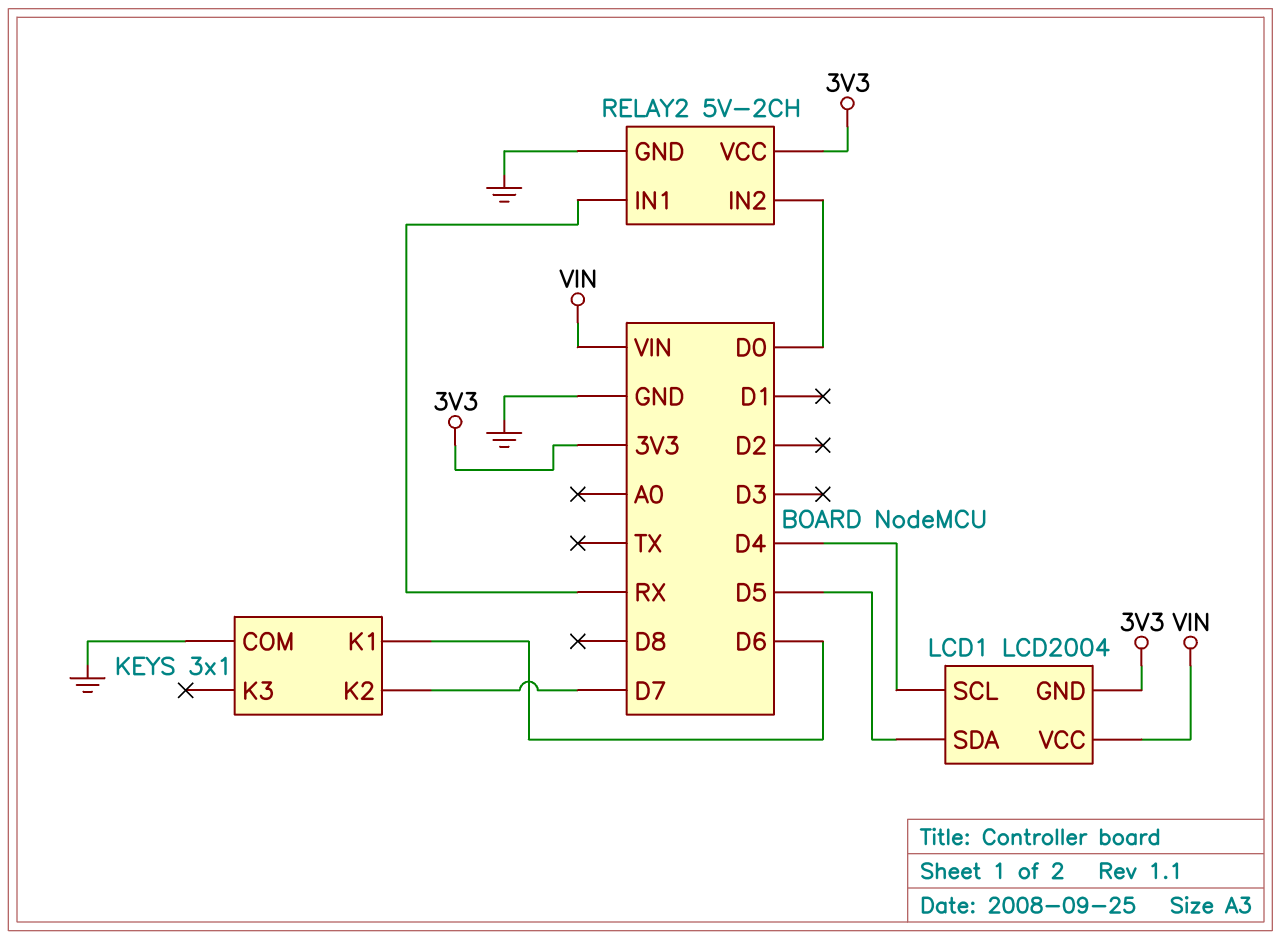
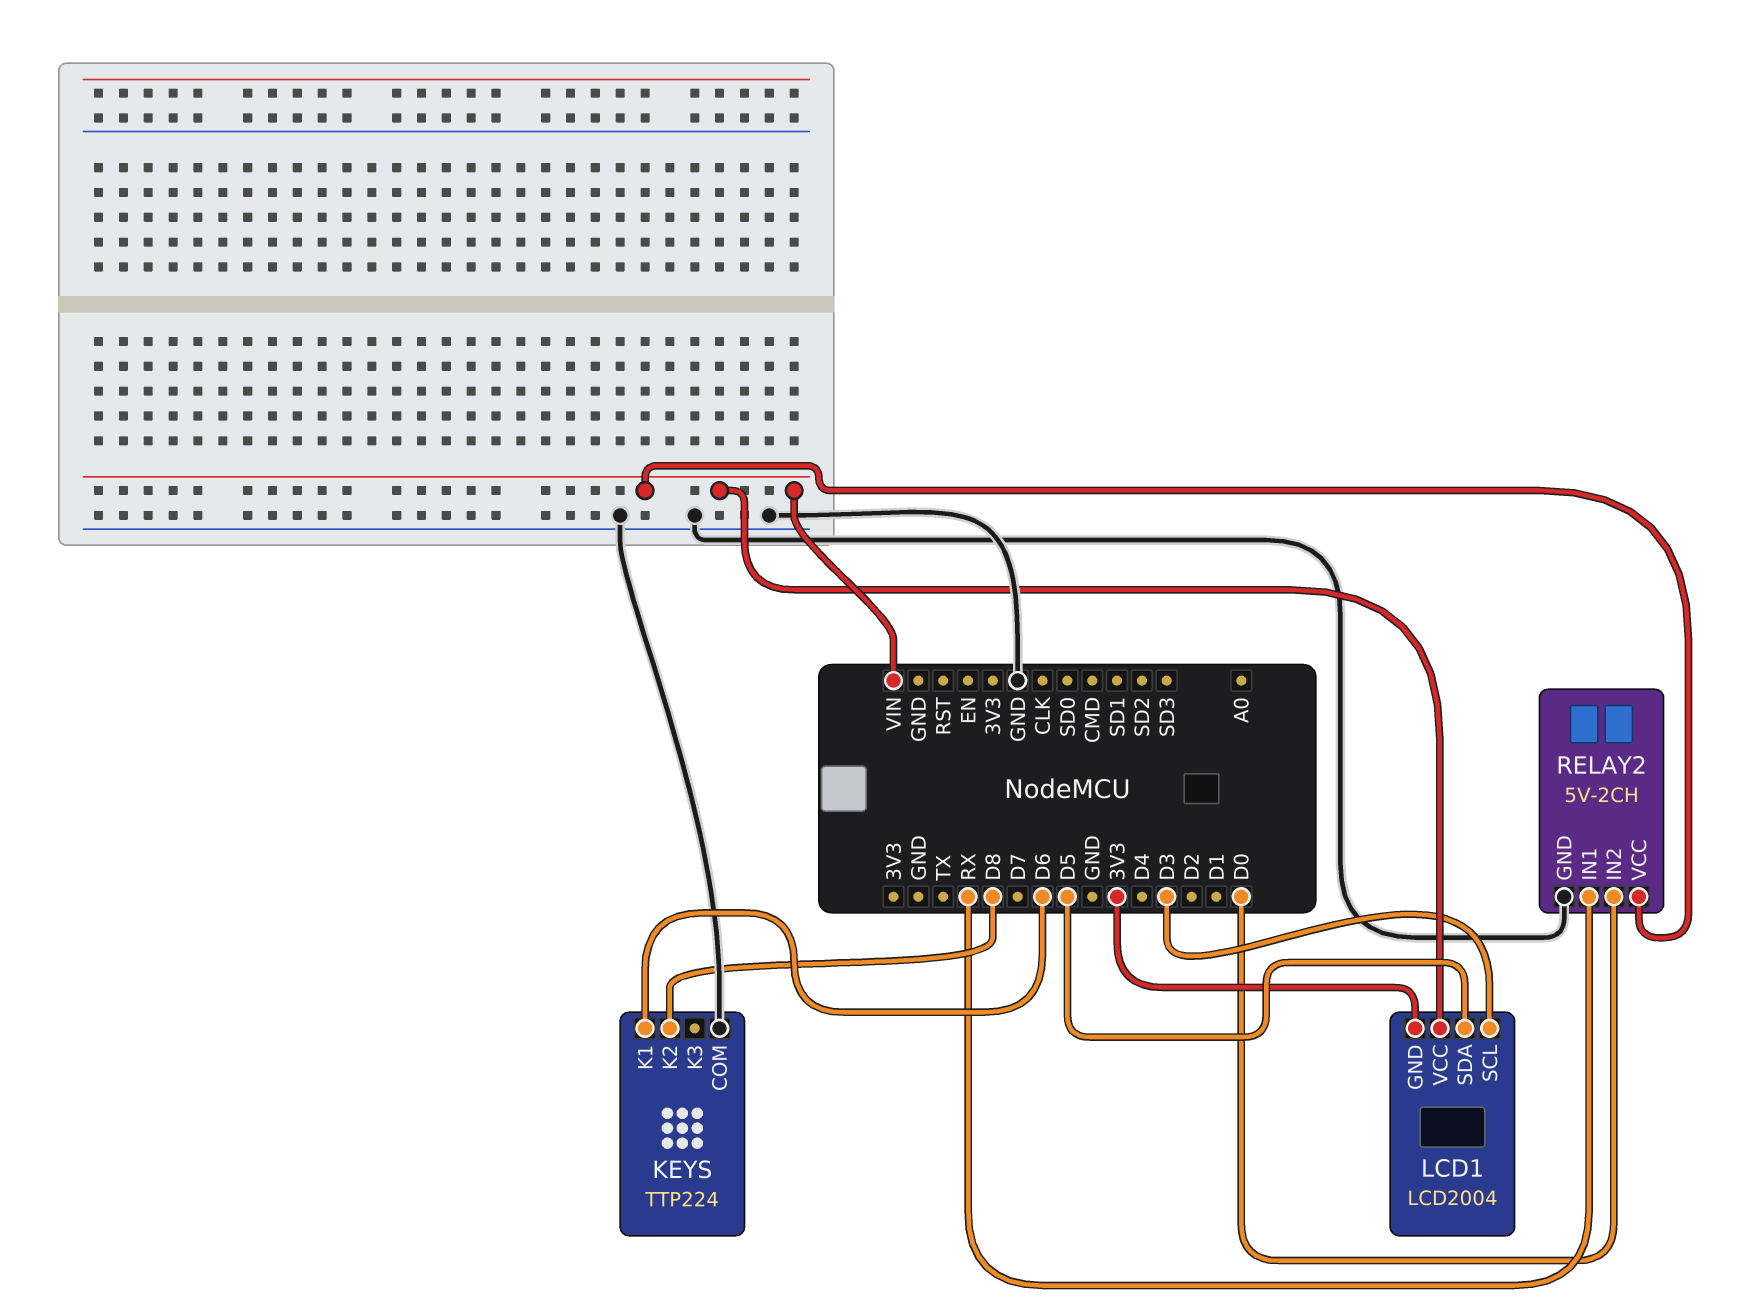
KEYS: 3x1 -> TTP224
KEYS pin K2: D7 -> D8
LCD1 pin SCL: D4 -> D3
RELAY2 pin VCC: 3V3 -> VIN

